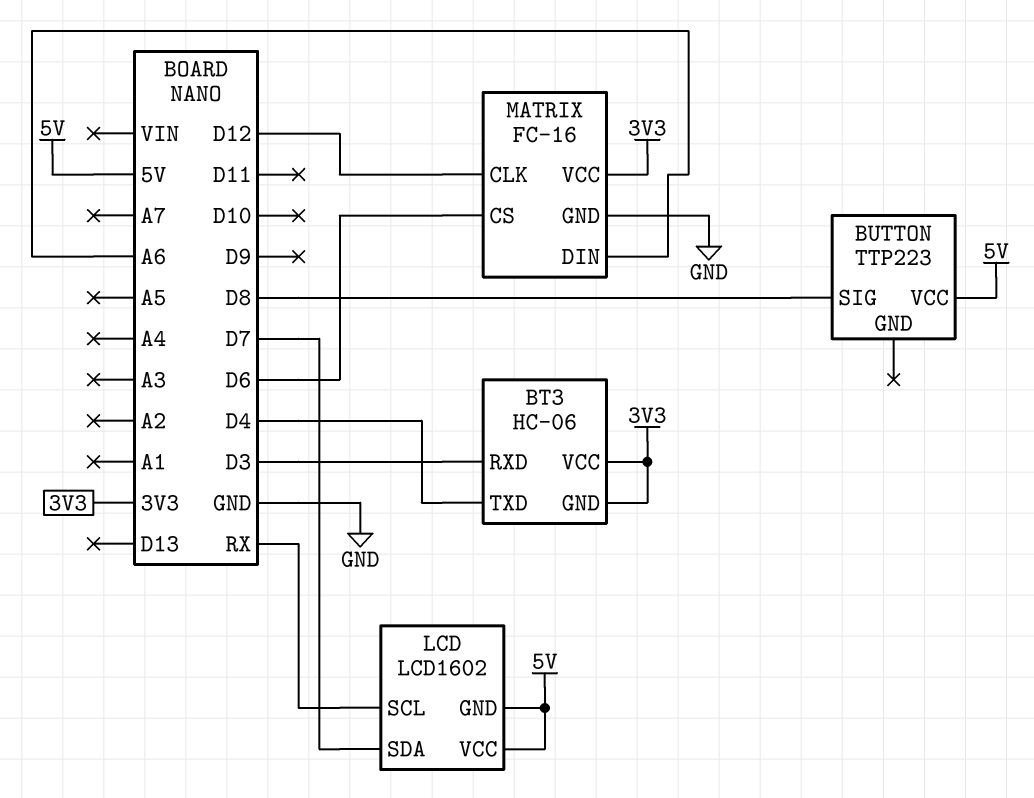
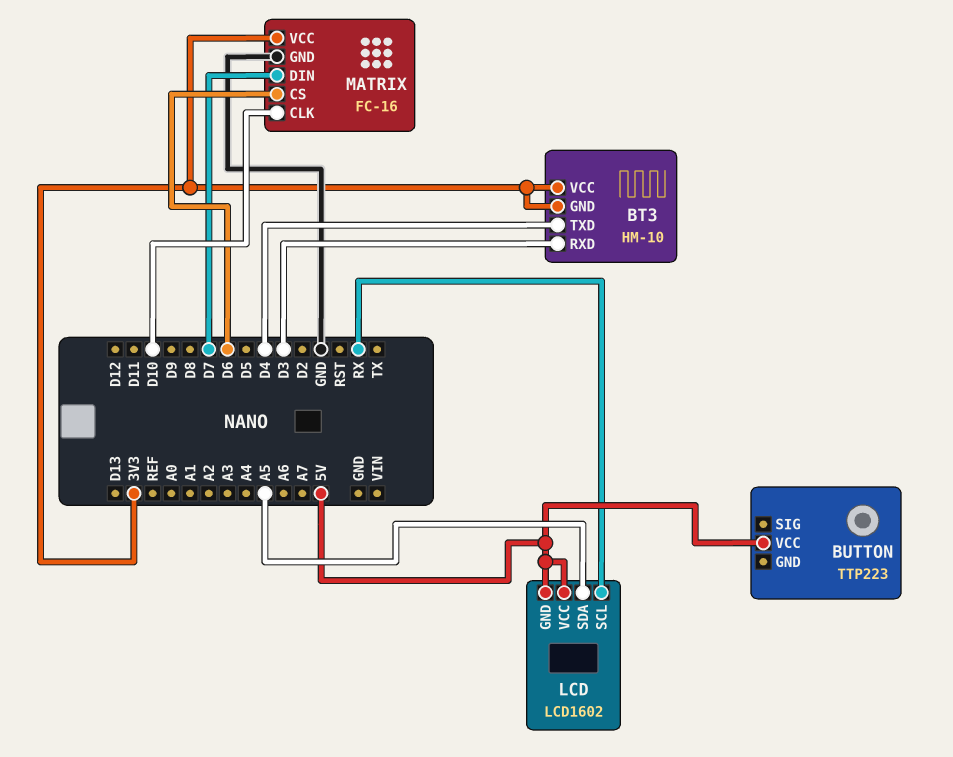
BT3: HC-06 -> HM-10
BUTTON pin SIG: D8 -> none
LCD pin SDA: D7 -> A5
MATRIX pin CLK: D12 -> D10
MATRIX pin DIN: A6 -> D7

